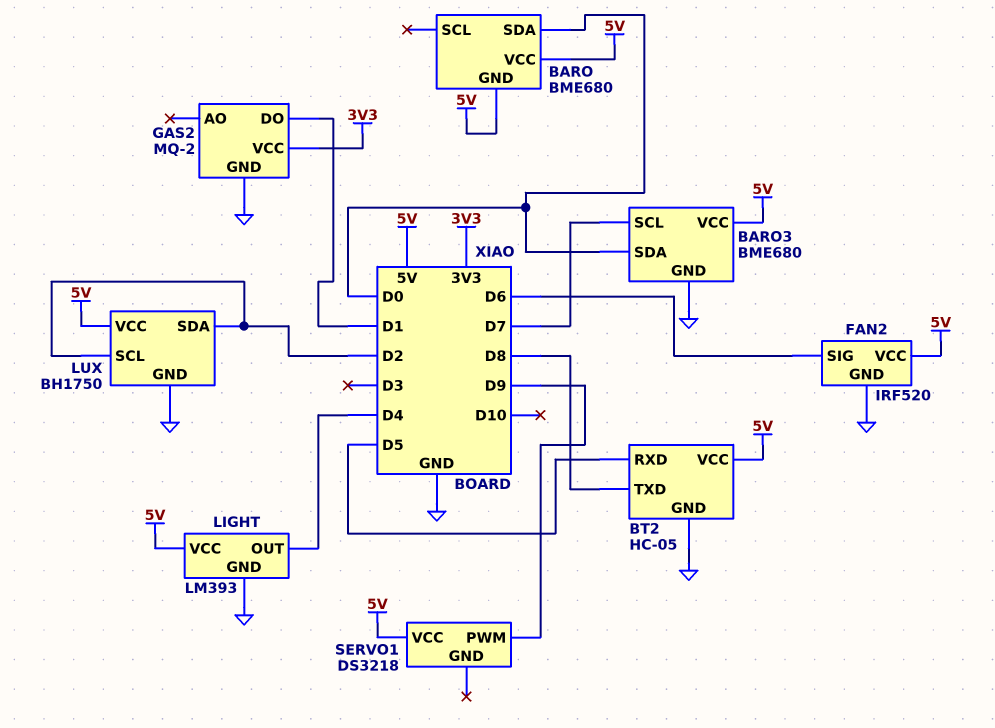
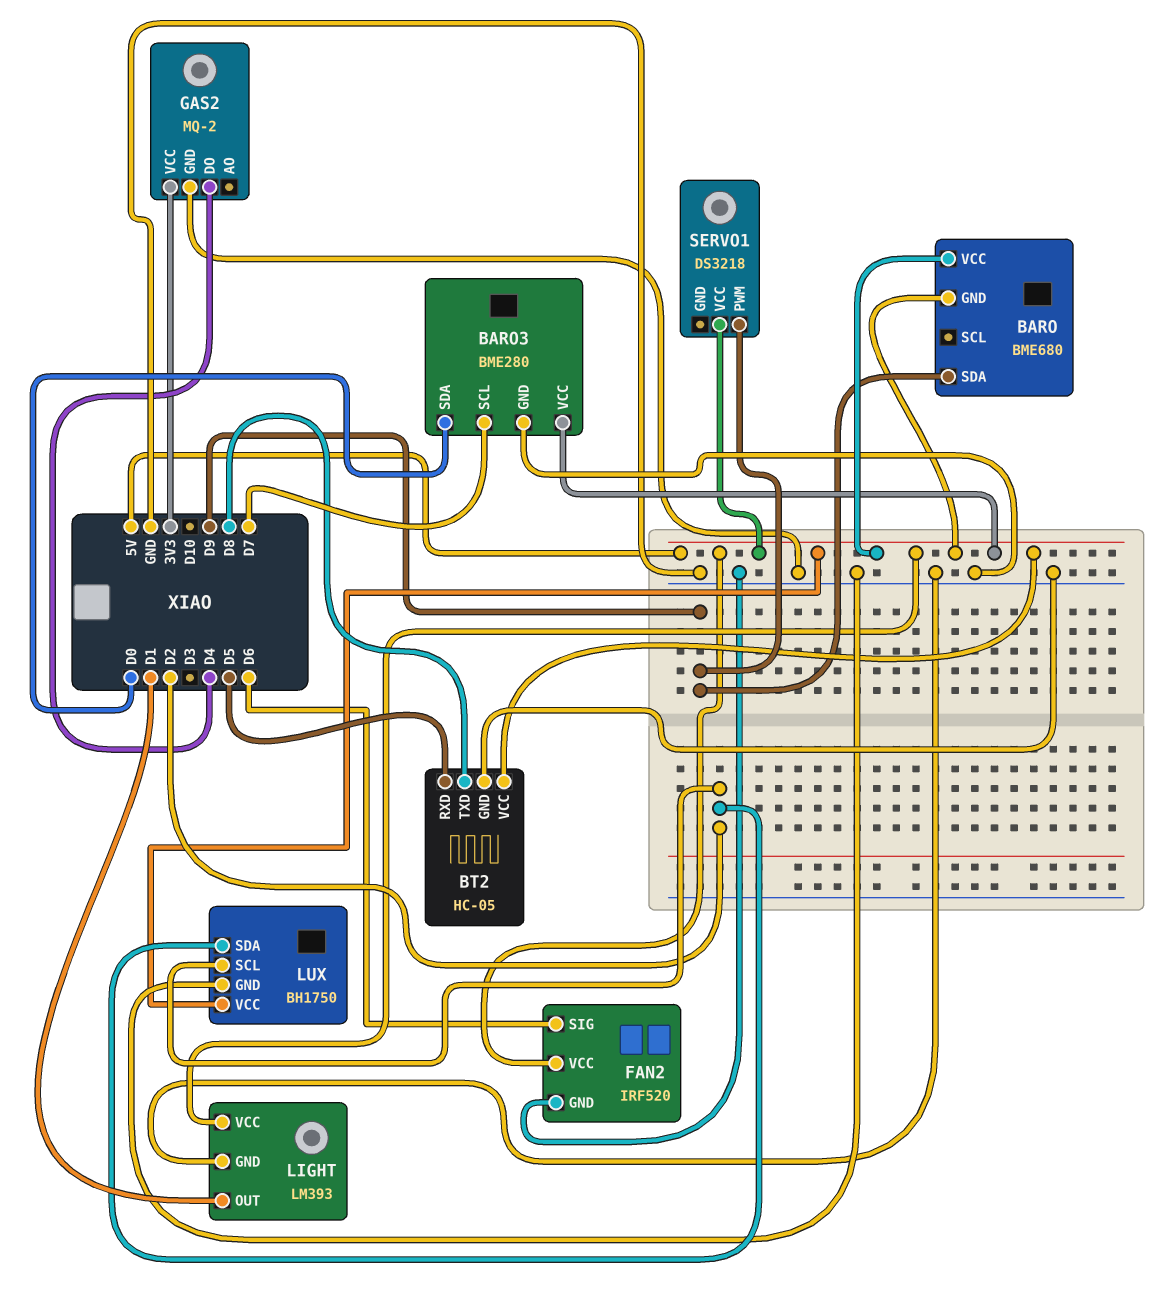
BARO pin SDA: D0 -> D9
BARO3: BME680 -> BME280
GAS2 pin DO: D1 -> D4
LIGHT pin OUT: D4 -> D1

